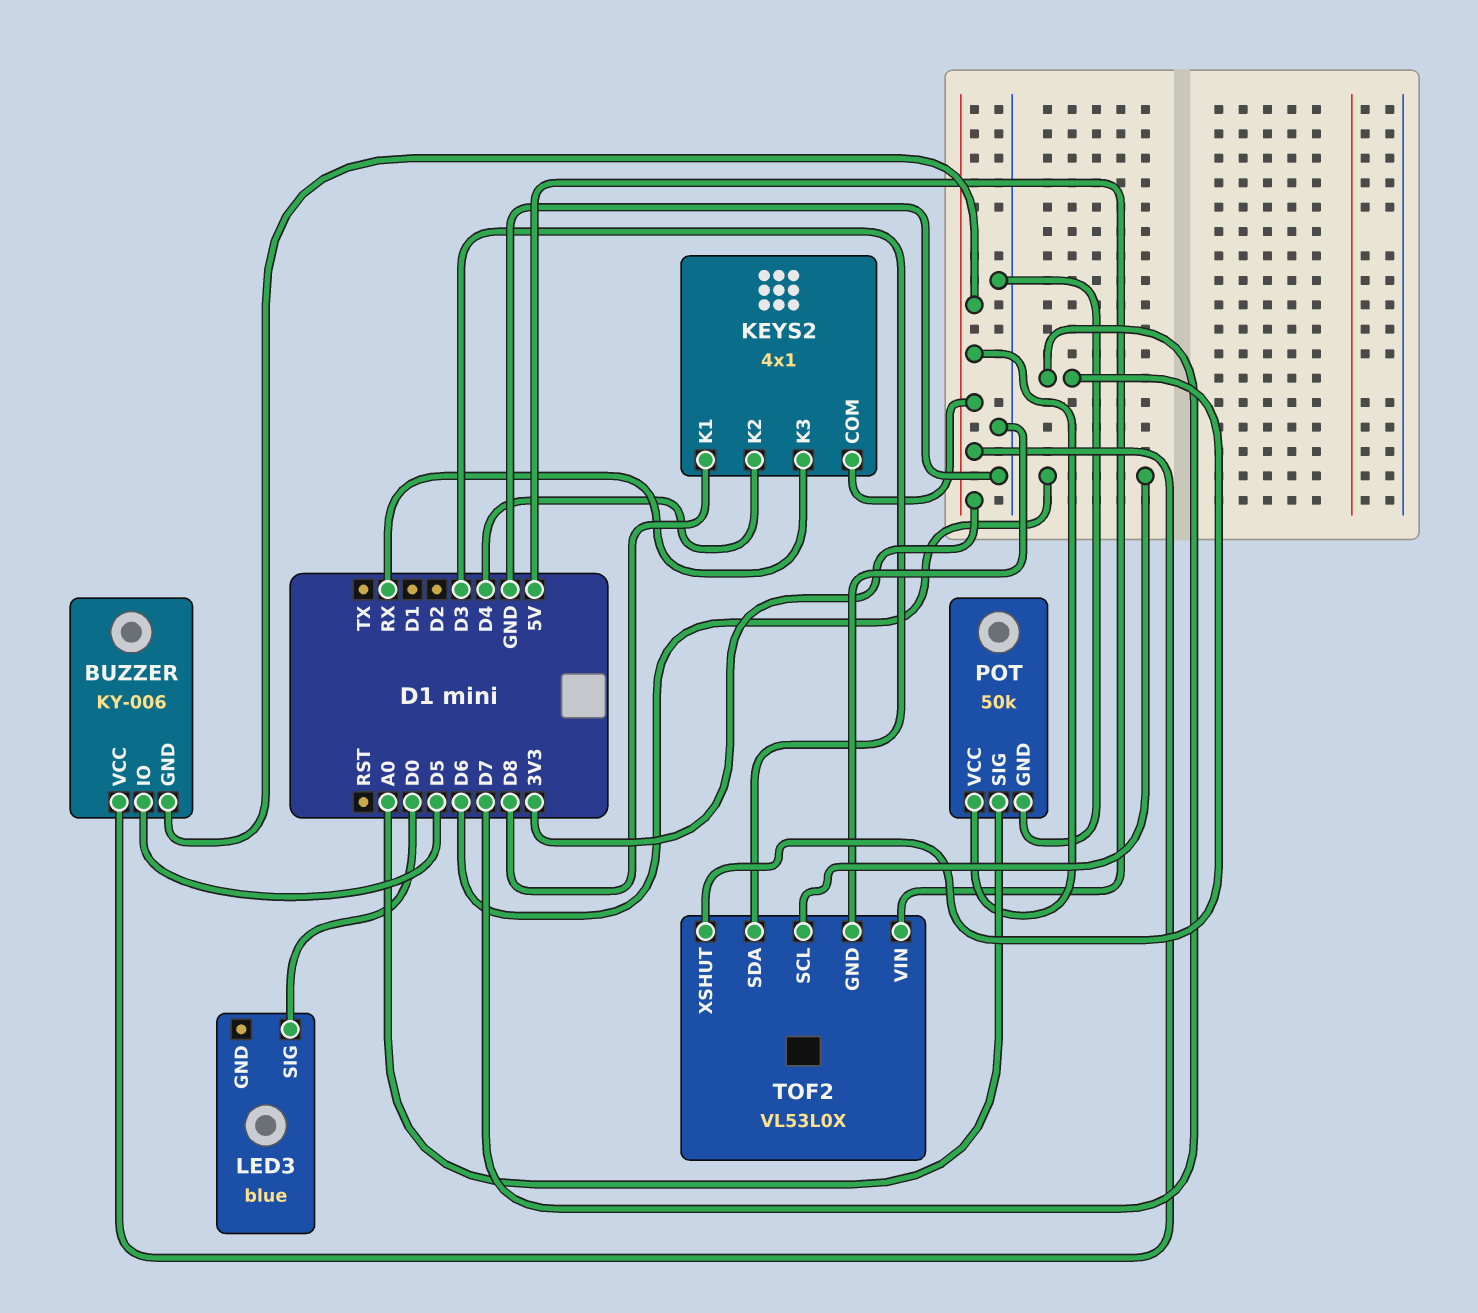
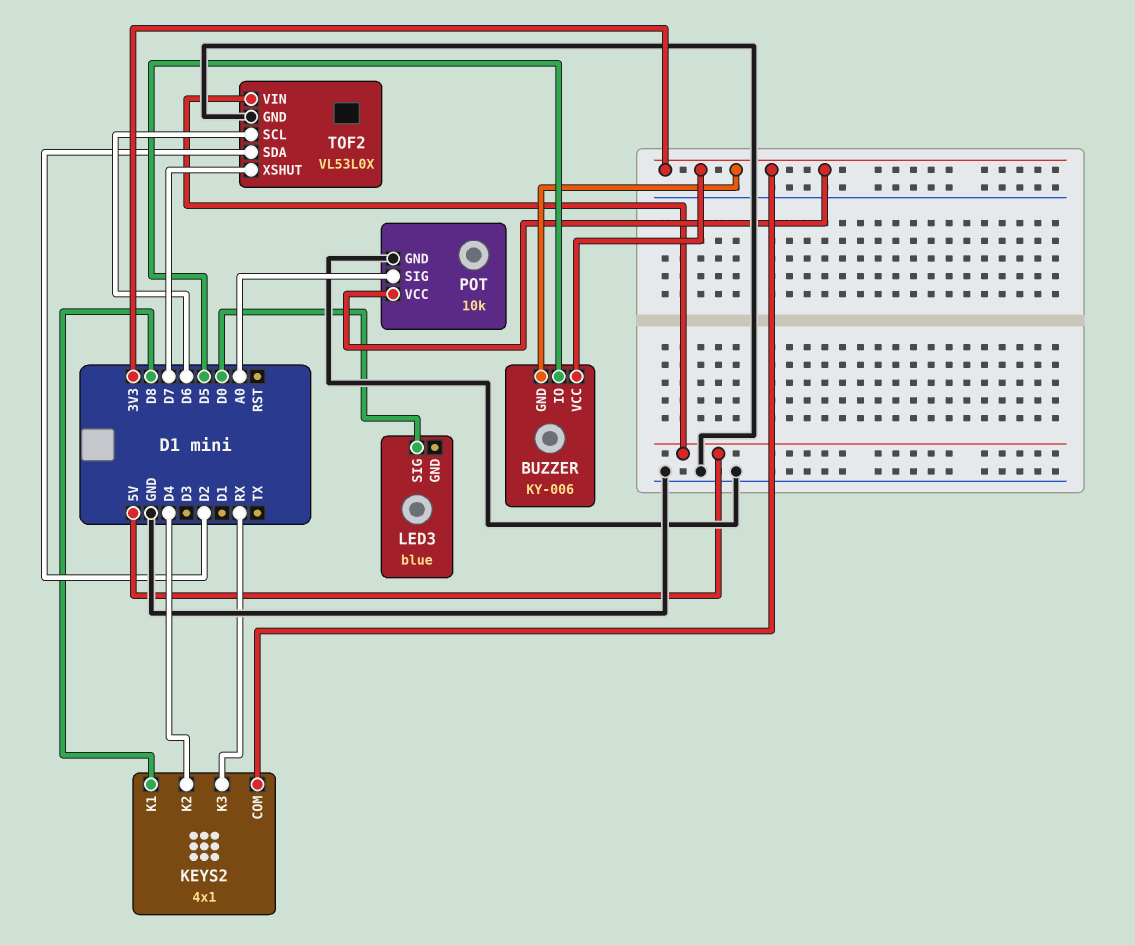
POT: 50k -> 10k
TOF2 pin SDA: D3 -> D2

